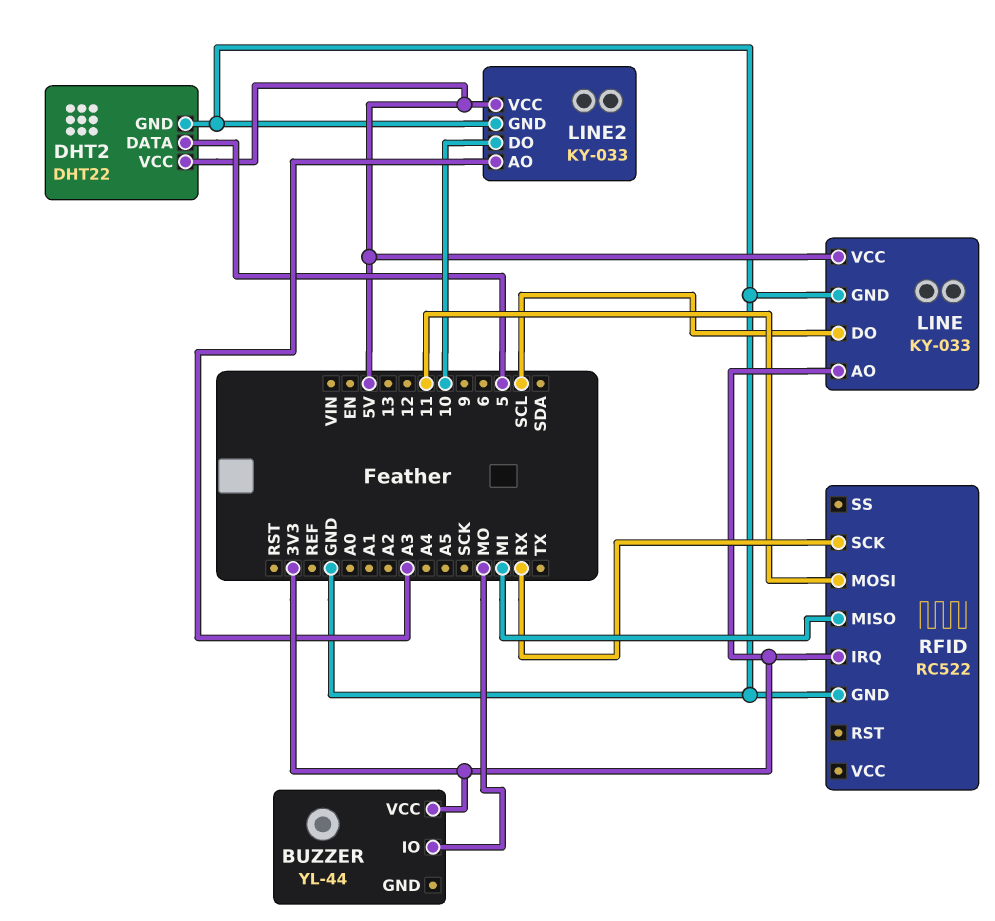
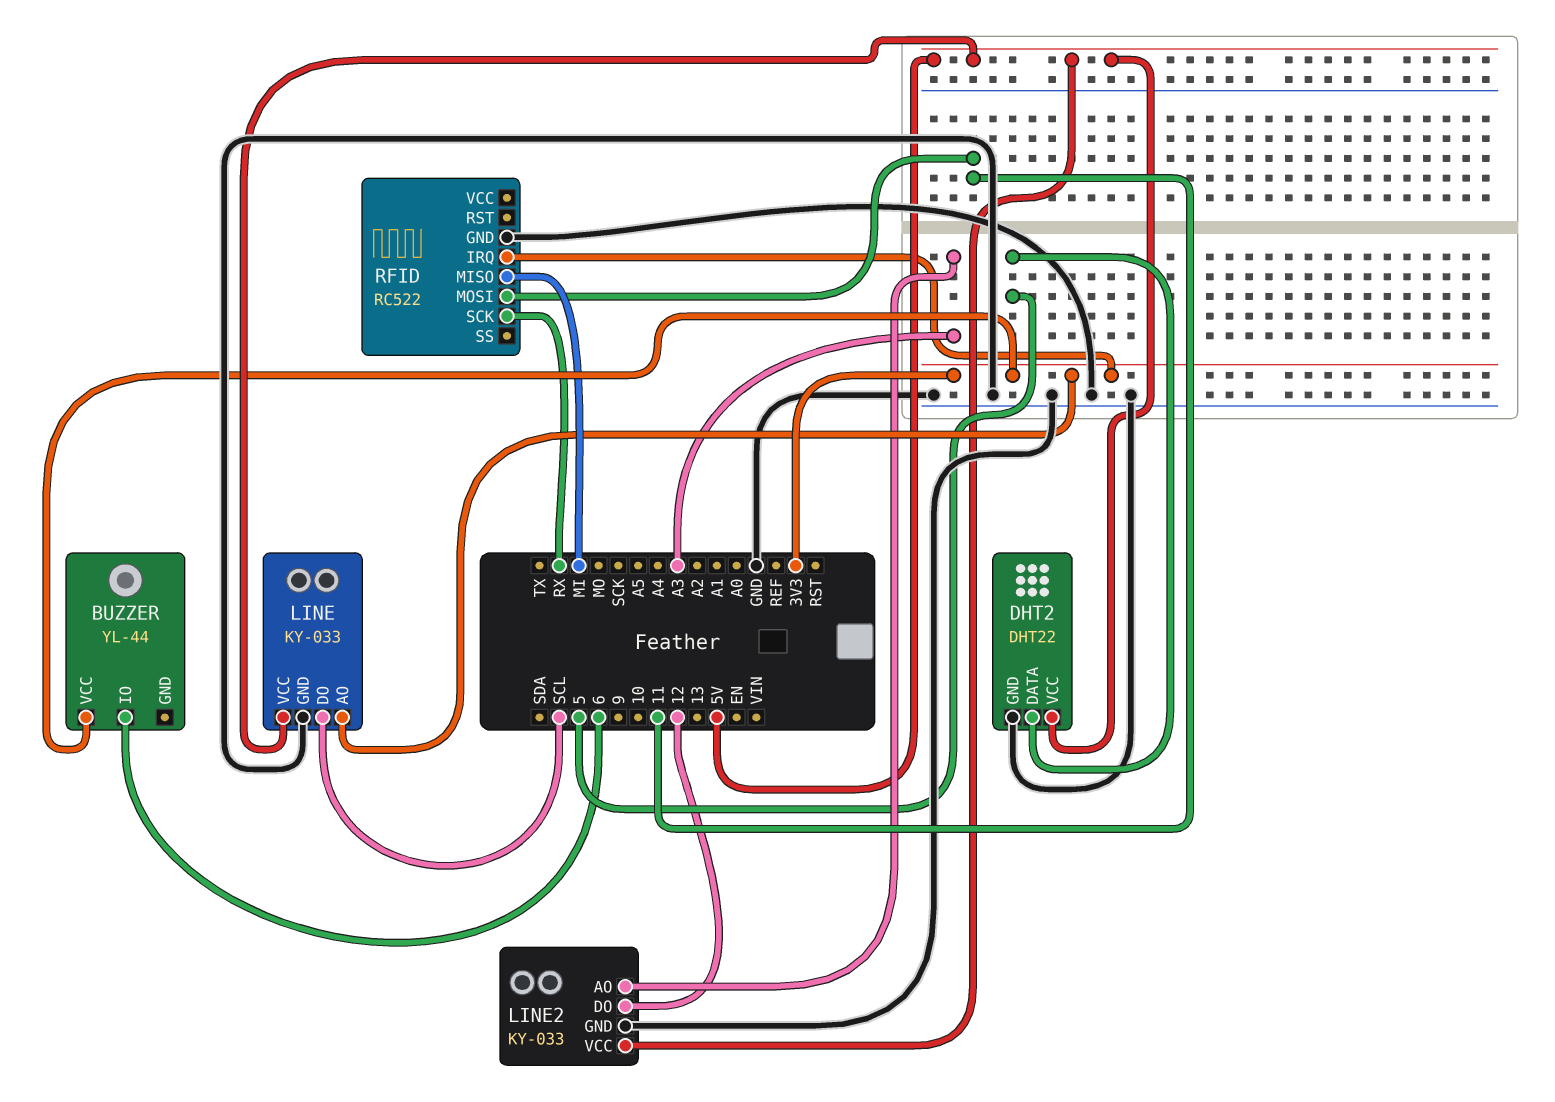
BUZZER pin IO: MO -> 6
LINE2 pin DO: 10 -> 12

